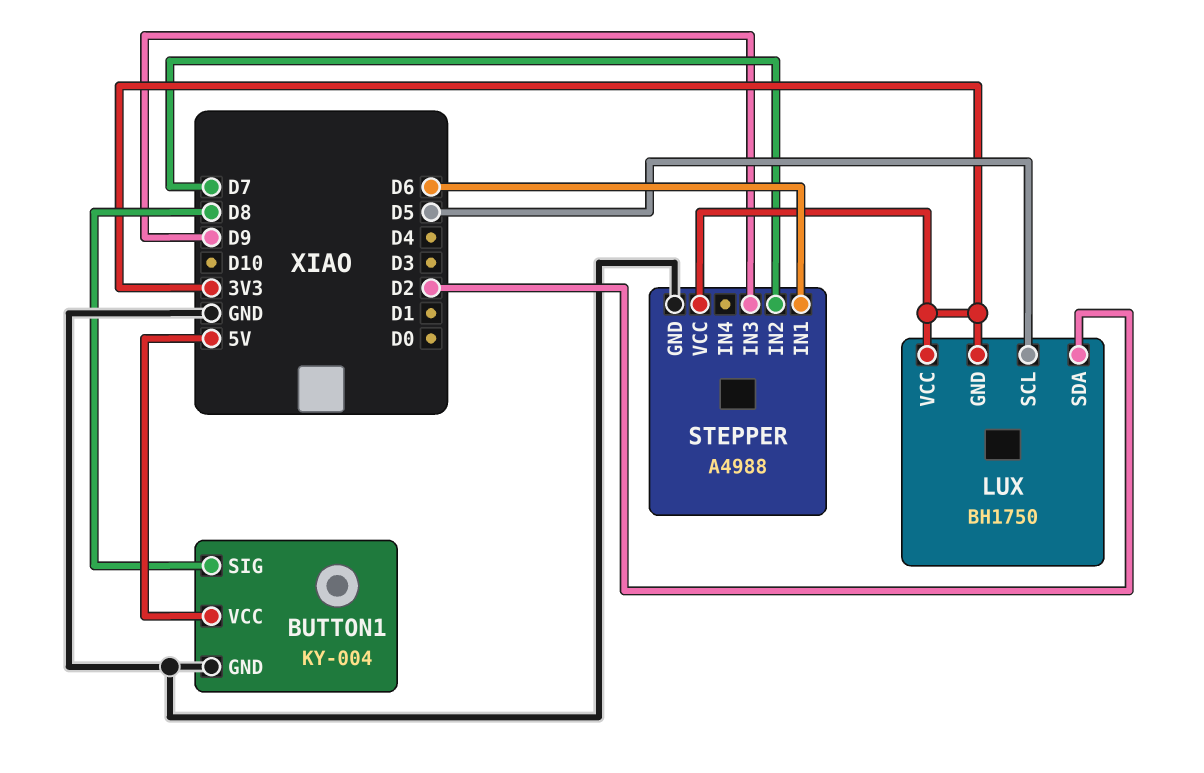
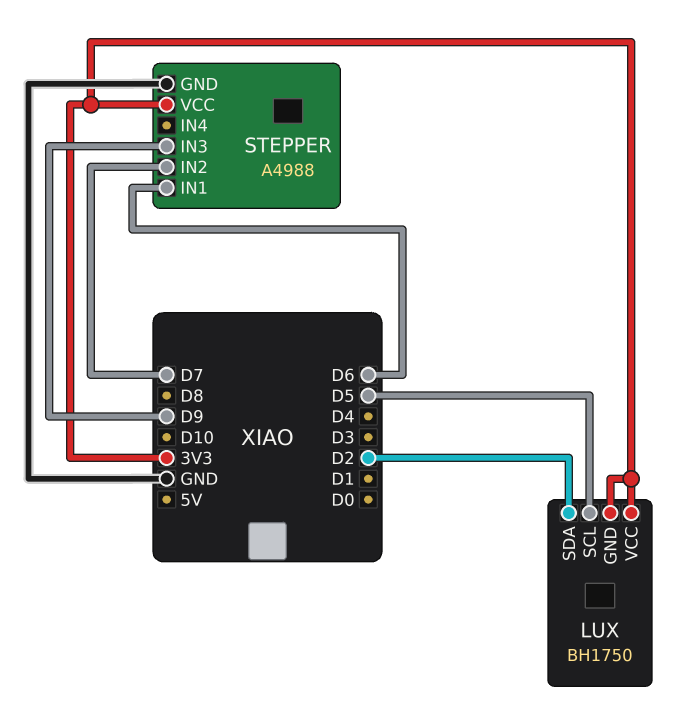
BUTTON1: KY-004 -> none
BUTTON1 pin GND: GND -> none
BUTTON1 pin SIG: D8 -> none
BUTTON1 pin VCC: 5V -> none

